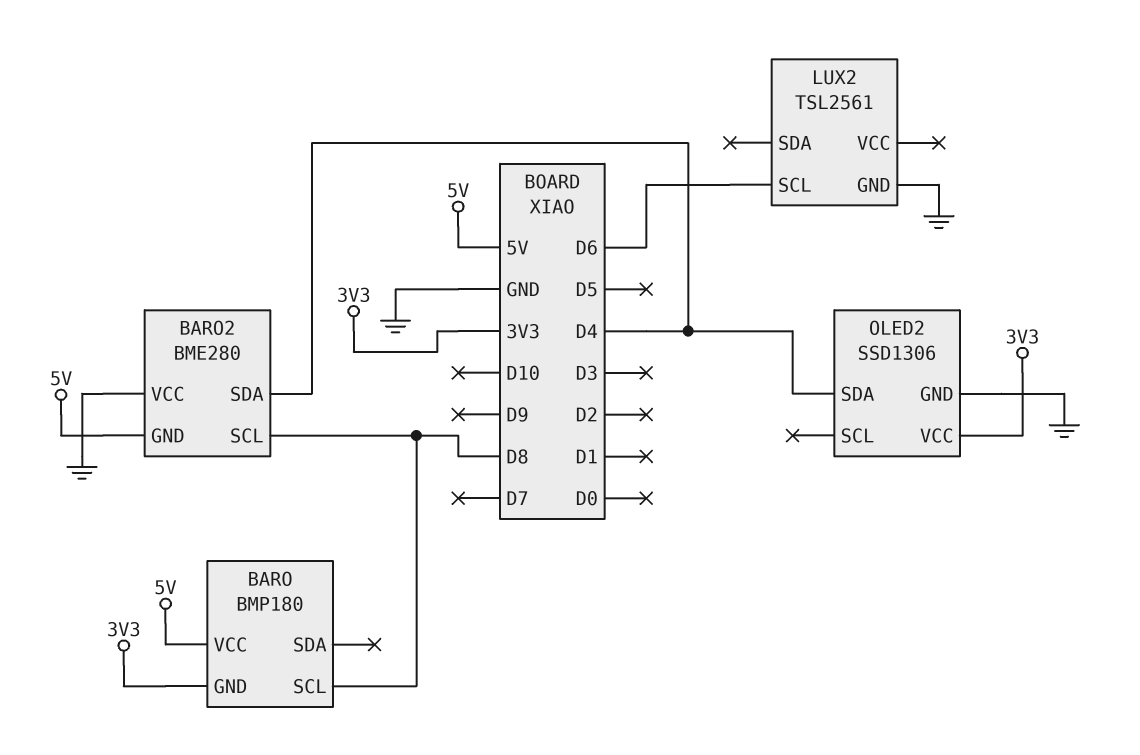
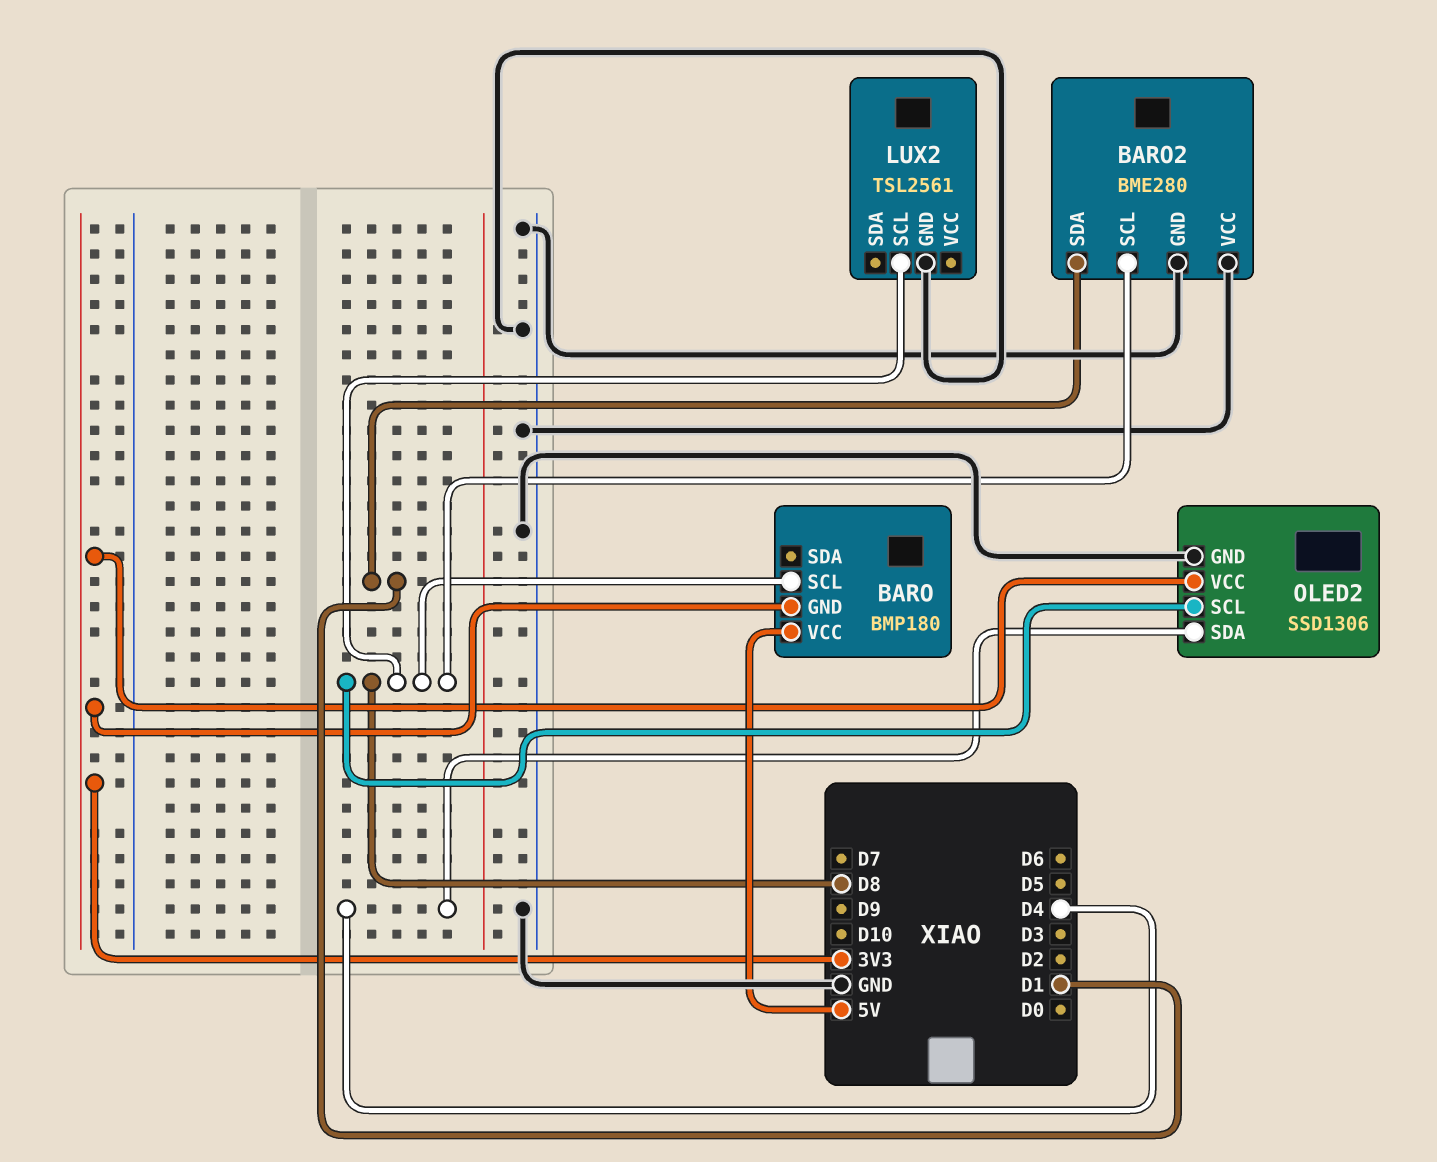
BARO2 pin GND: 5V -> GND
BARO2 pin SDA: D4 -> D1
LUX2 pin SCL: D6 -> D8
OLED2 pin SCL: none -> D8

